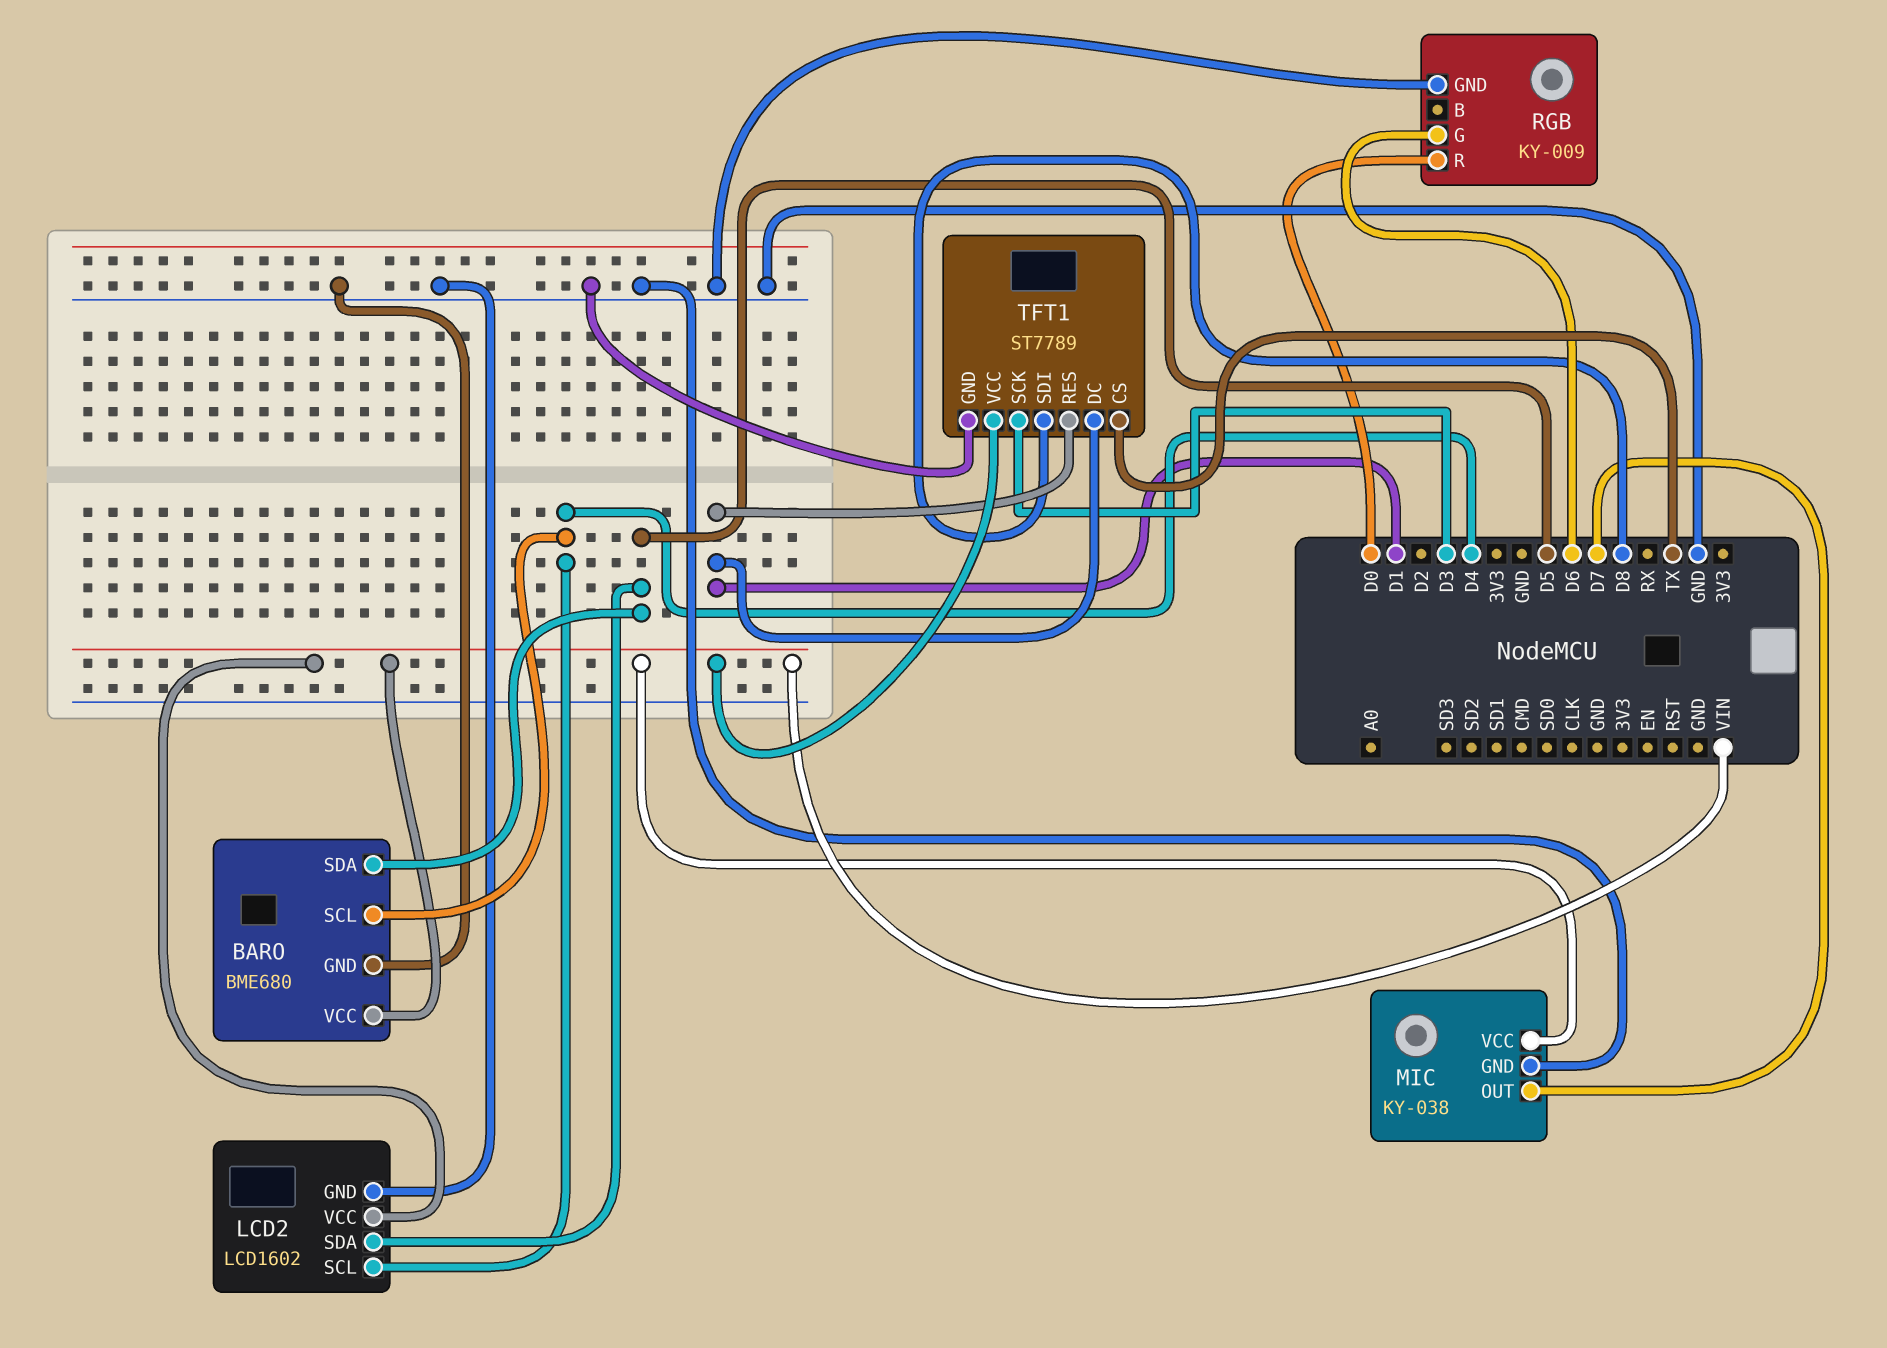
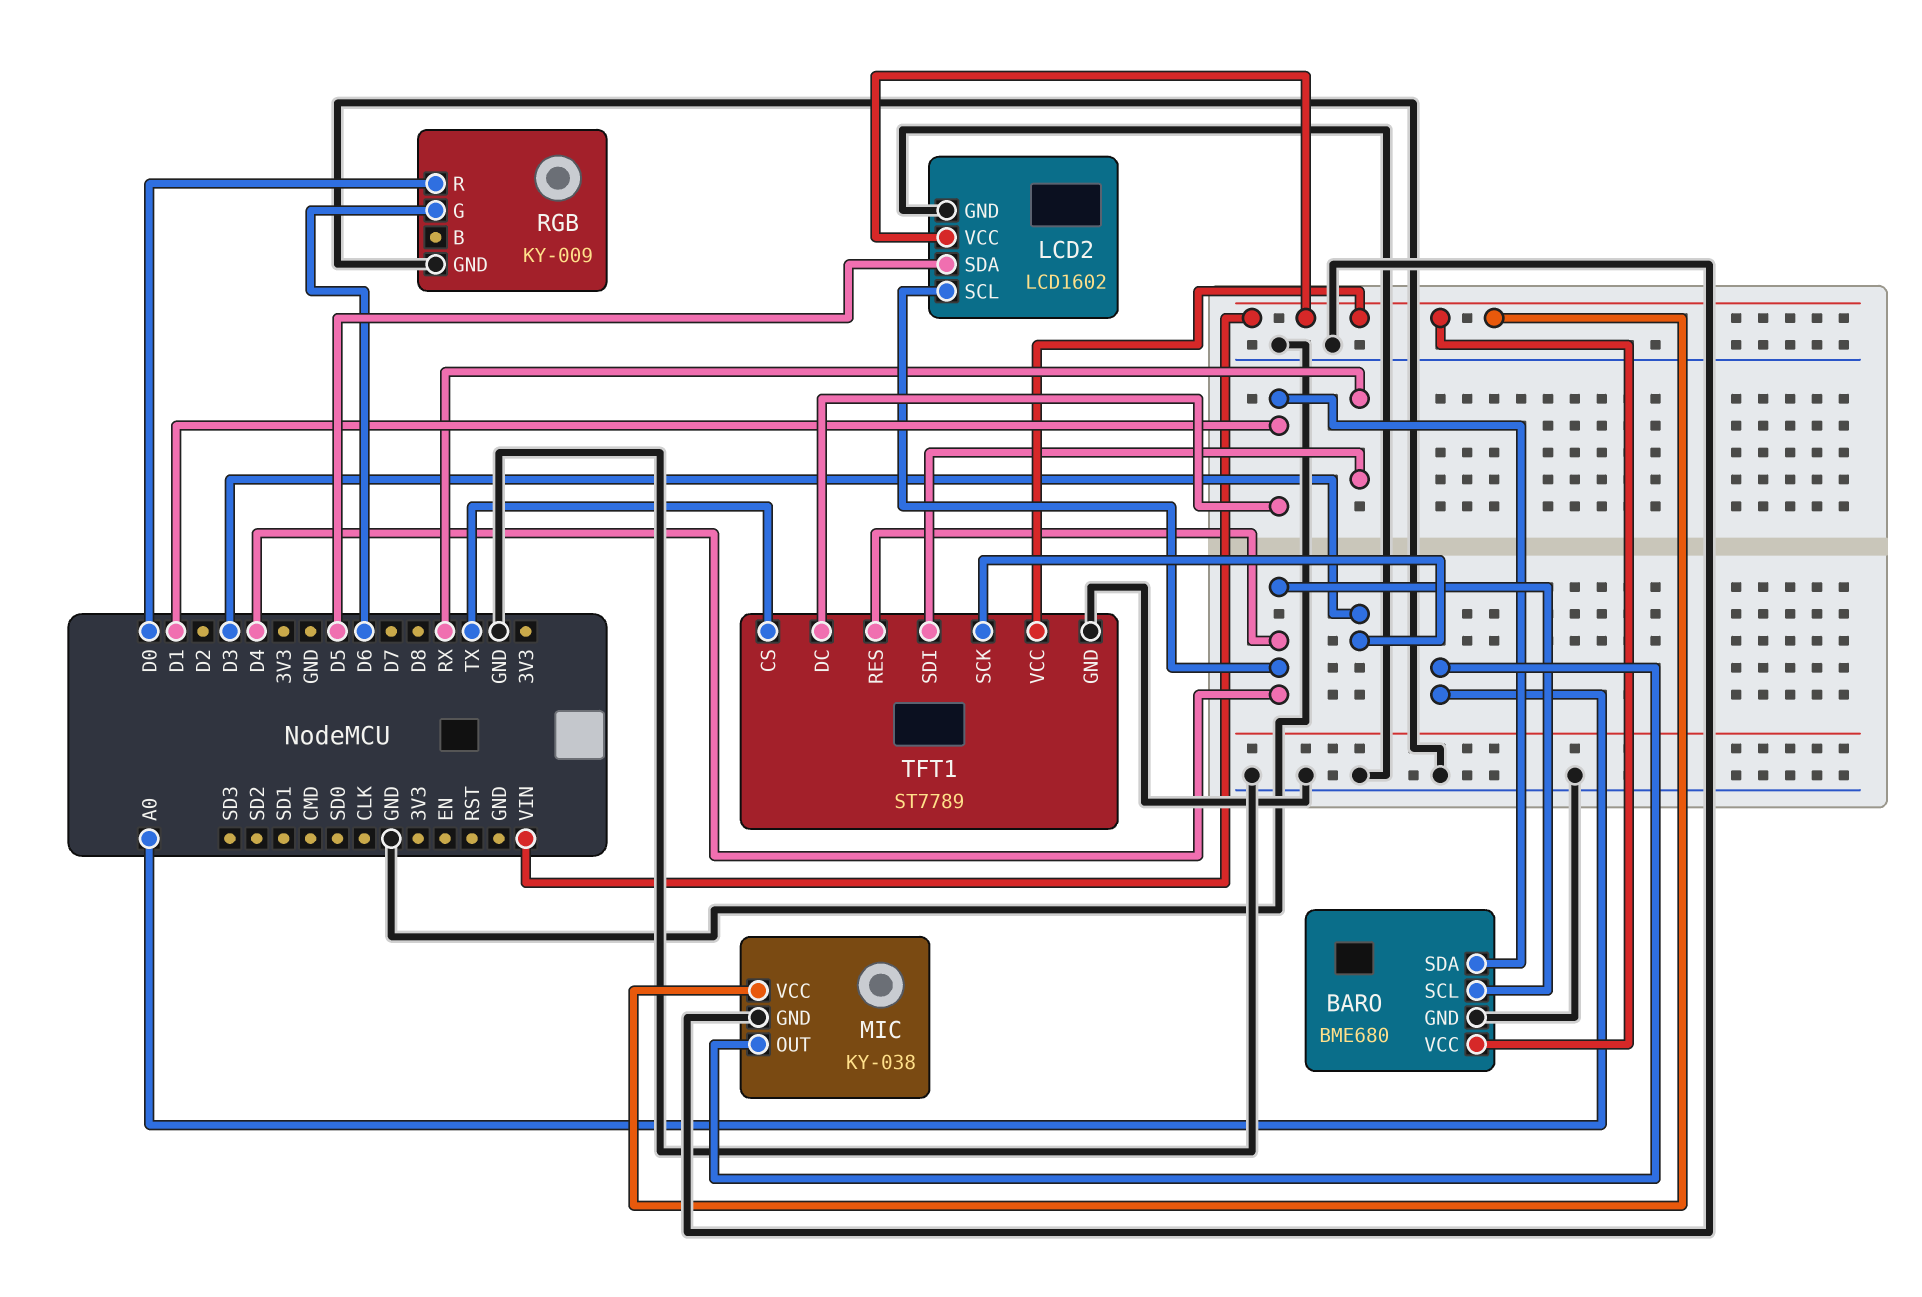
BARO pin SDA: D5 -> D1
MIC pin OUT: D7 -> A0
TFT1 pin RES: D1 -> D4
TFT1 pin SDI: D8 -> RX

